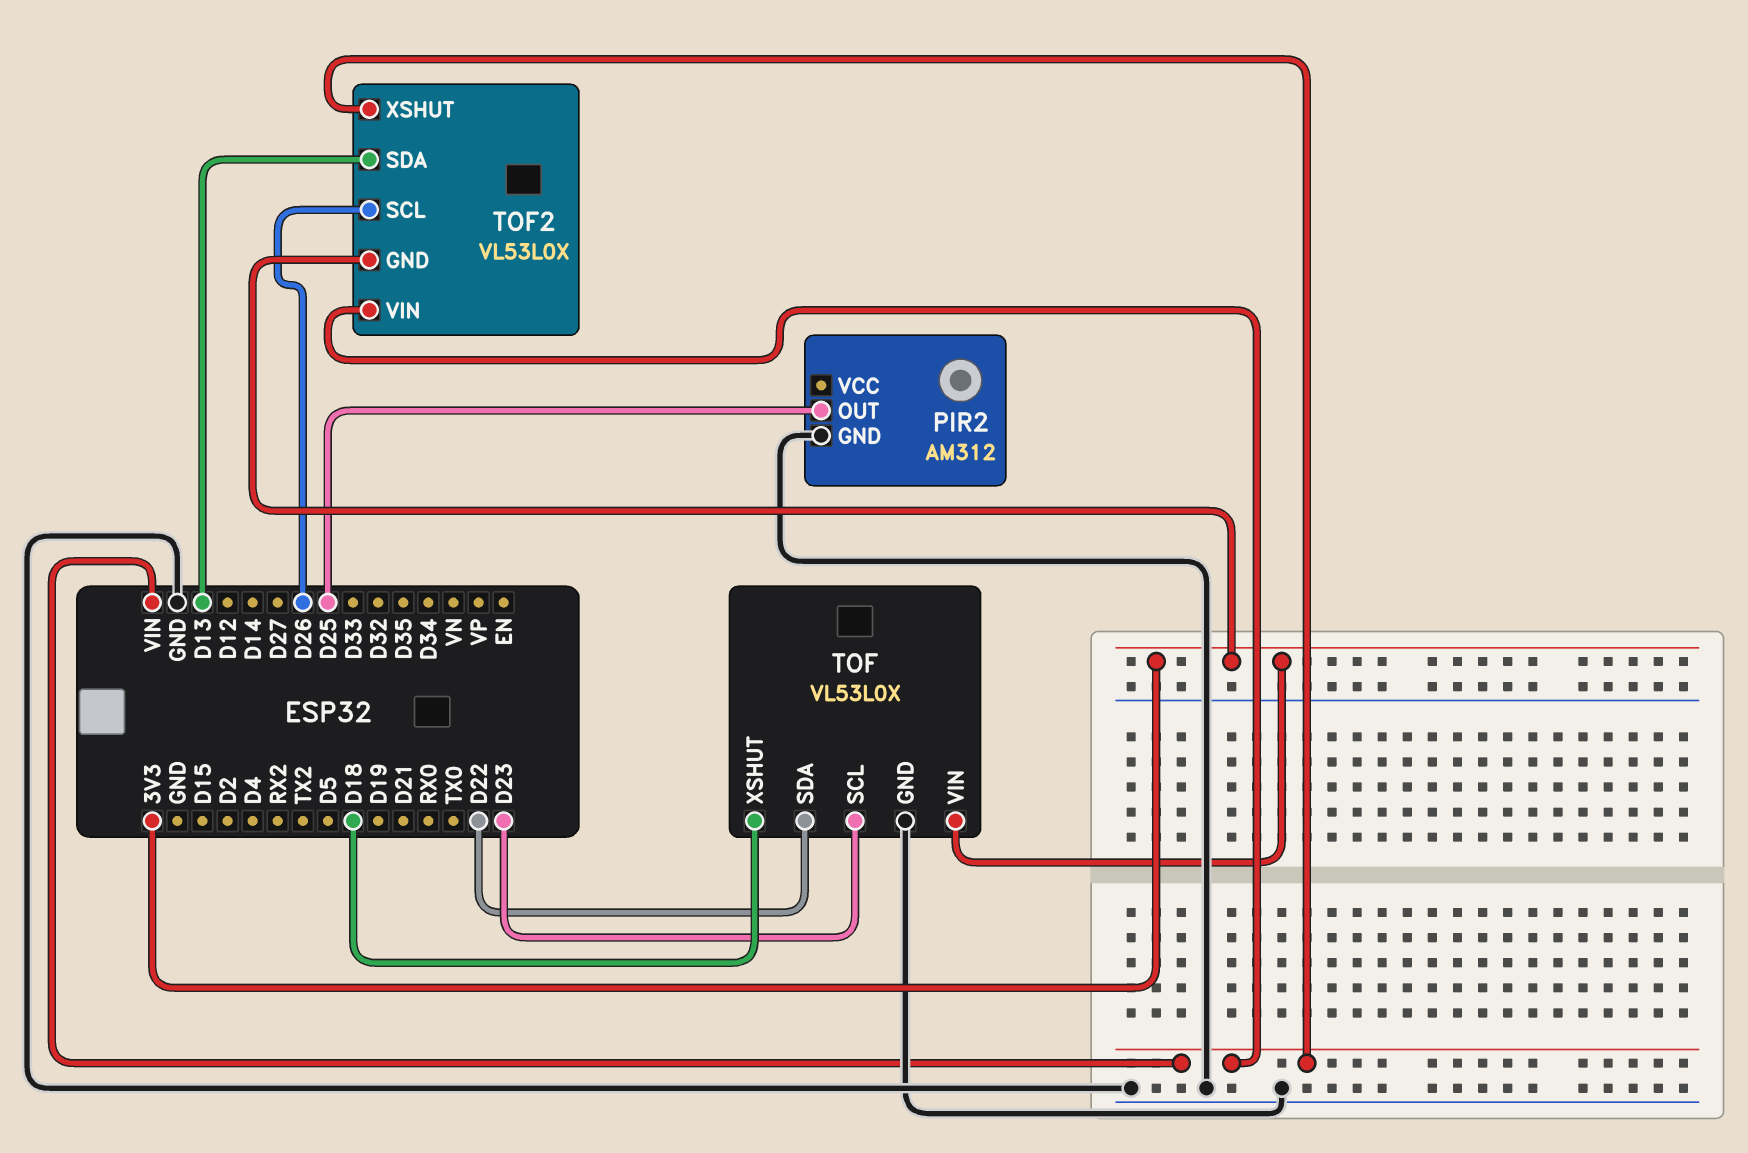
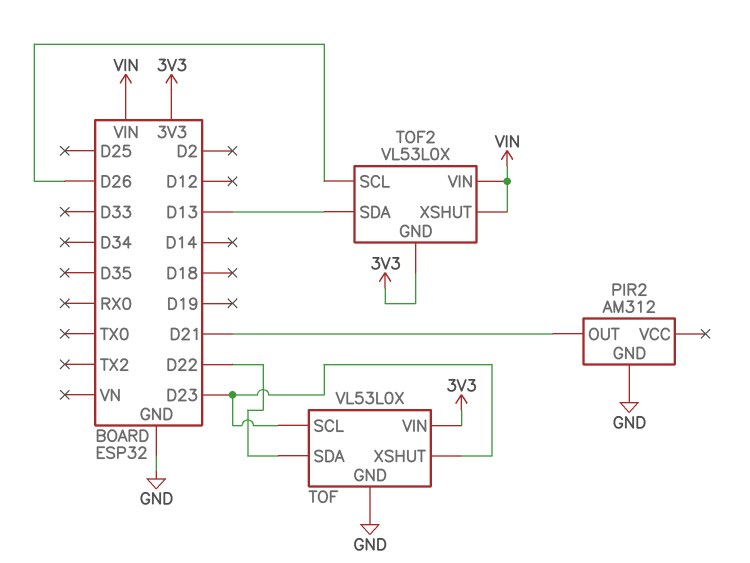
PIR2 pin OUT: D25 -> D21
TOF pin XSHUT: D18 -> D23

